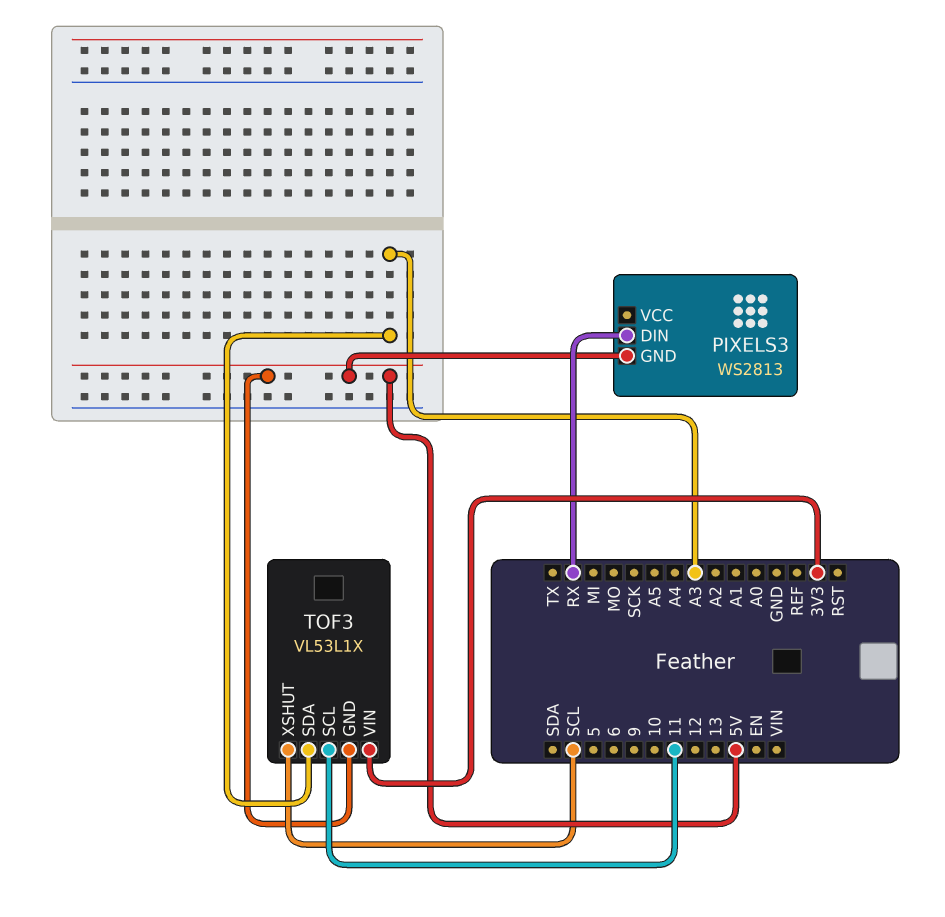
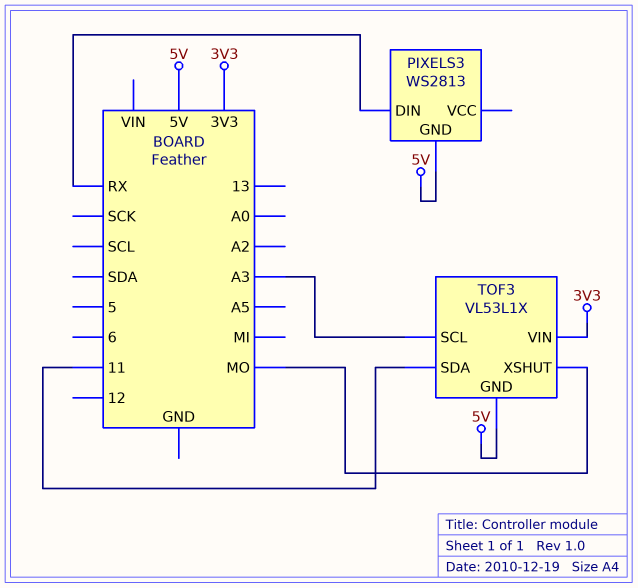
TOF3 pin SCL: 11 -> A3
TOF3 pin SDA: A3 -> 11
TOF3 pin XSHUT: SCL -> MO

